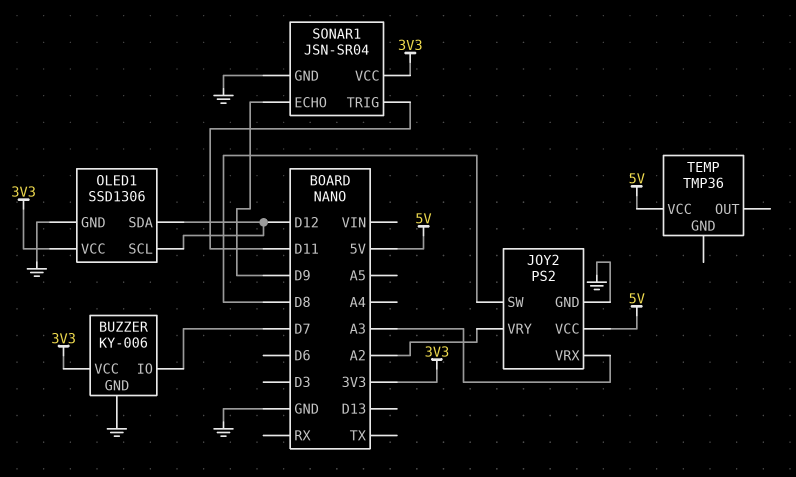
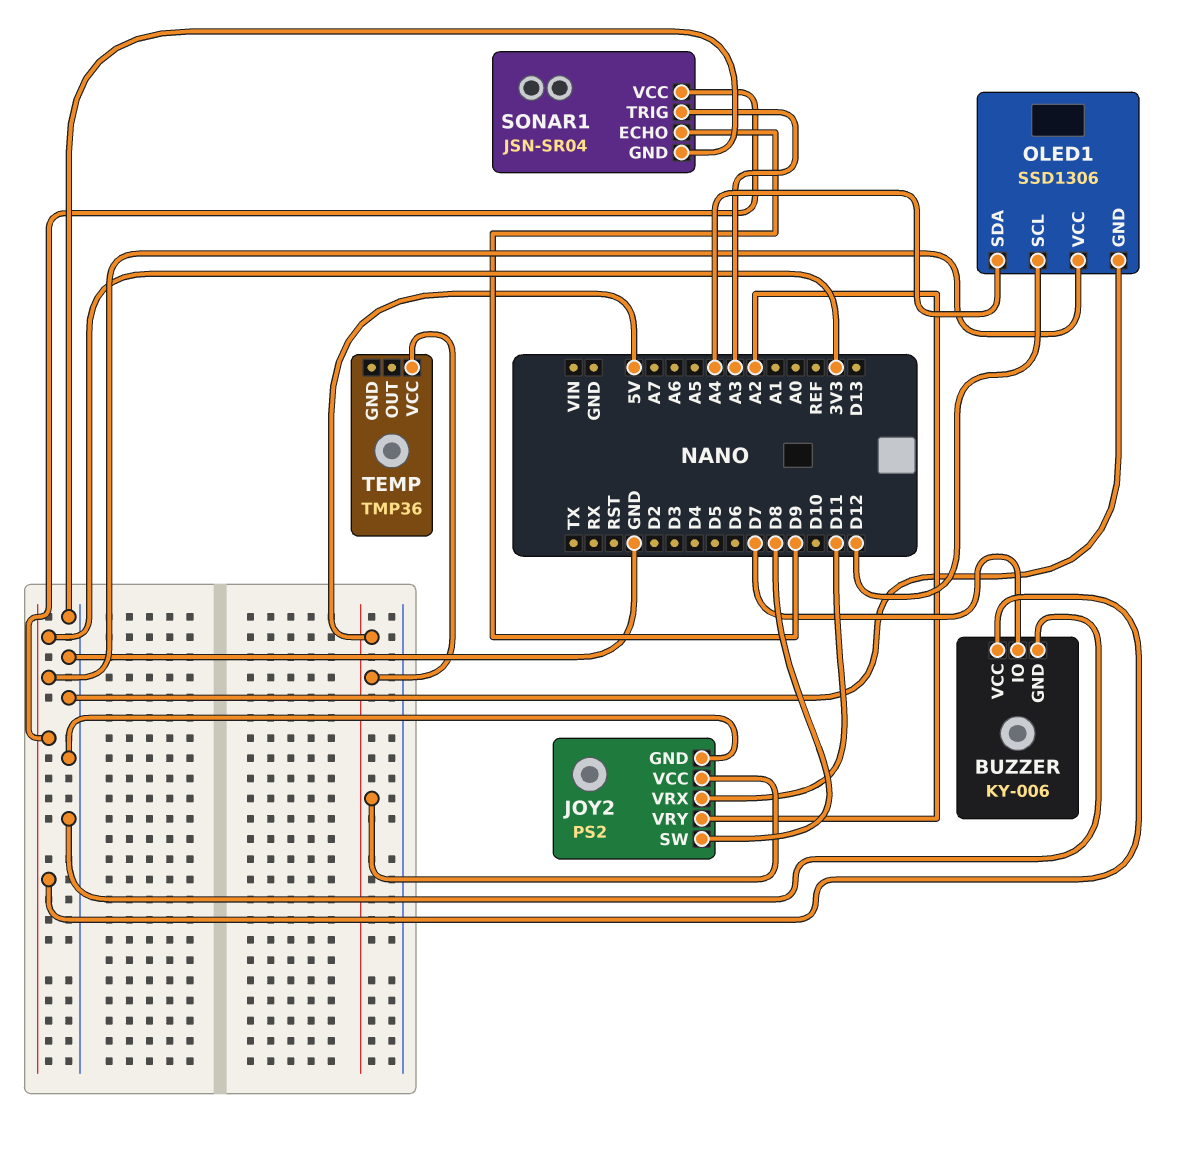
JOY2 pin VRX: A3 -> D11
OLED1 pin SDA: D12 -> A4
SONAR1 pin TRIG: D11 -> A3

